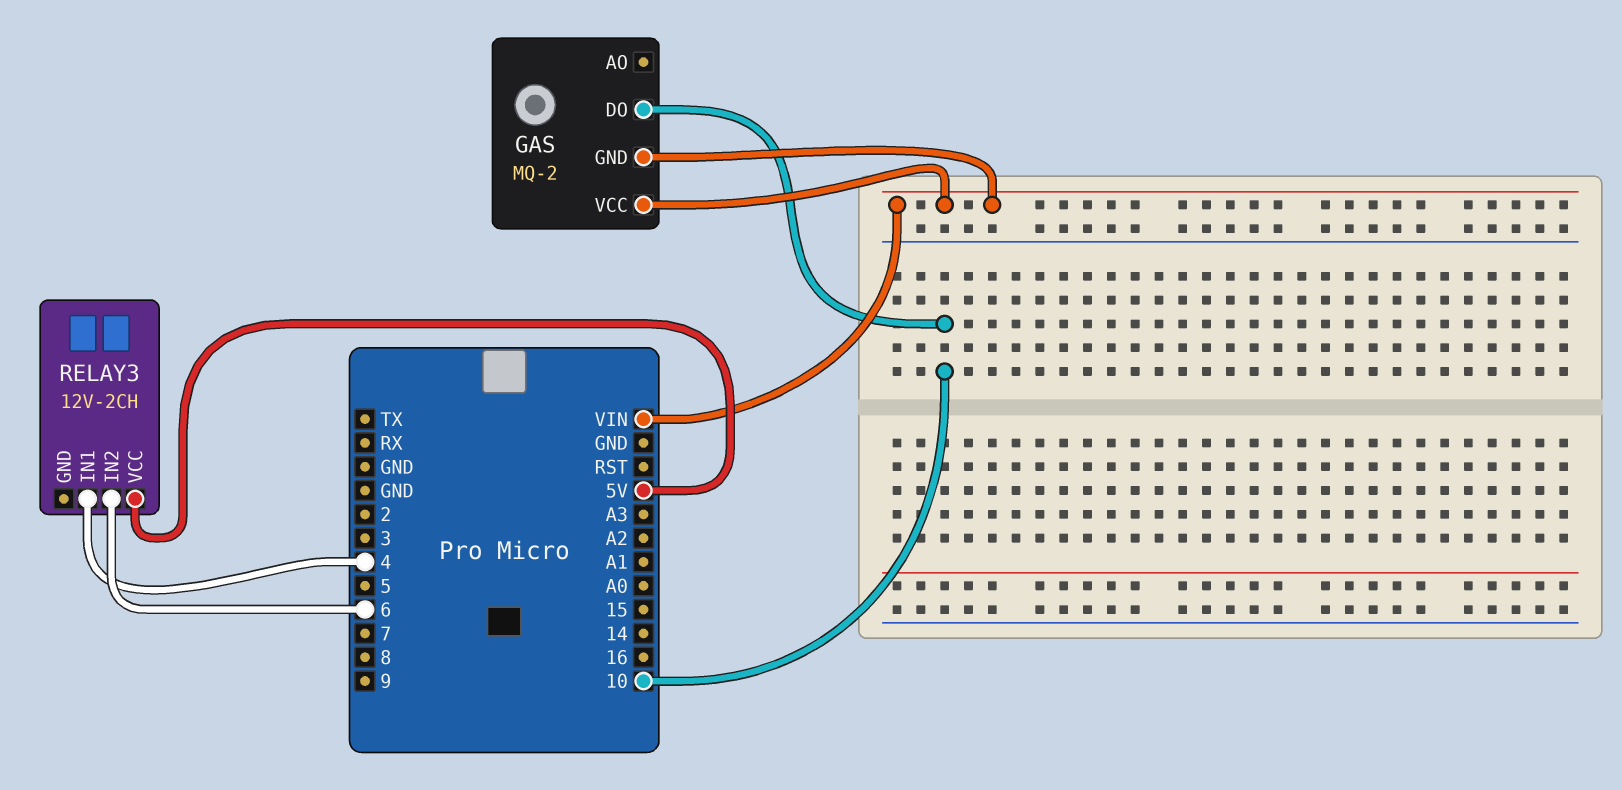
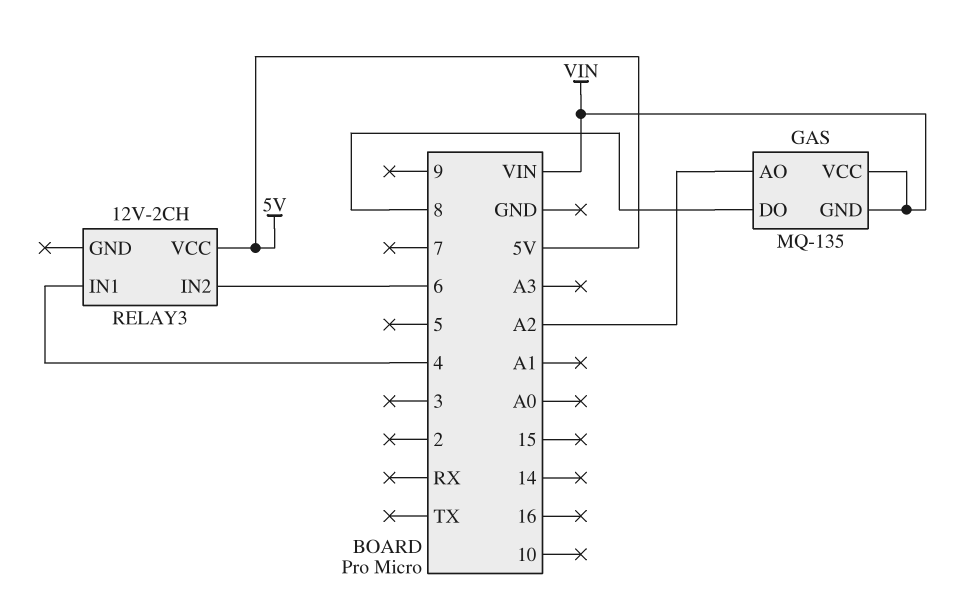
GAS: MQ-2 -> MQ-135
GAS pin AO: none -> A2
GAS pin DO: 10 -> 8

